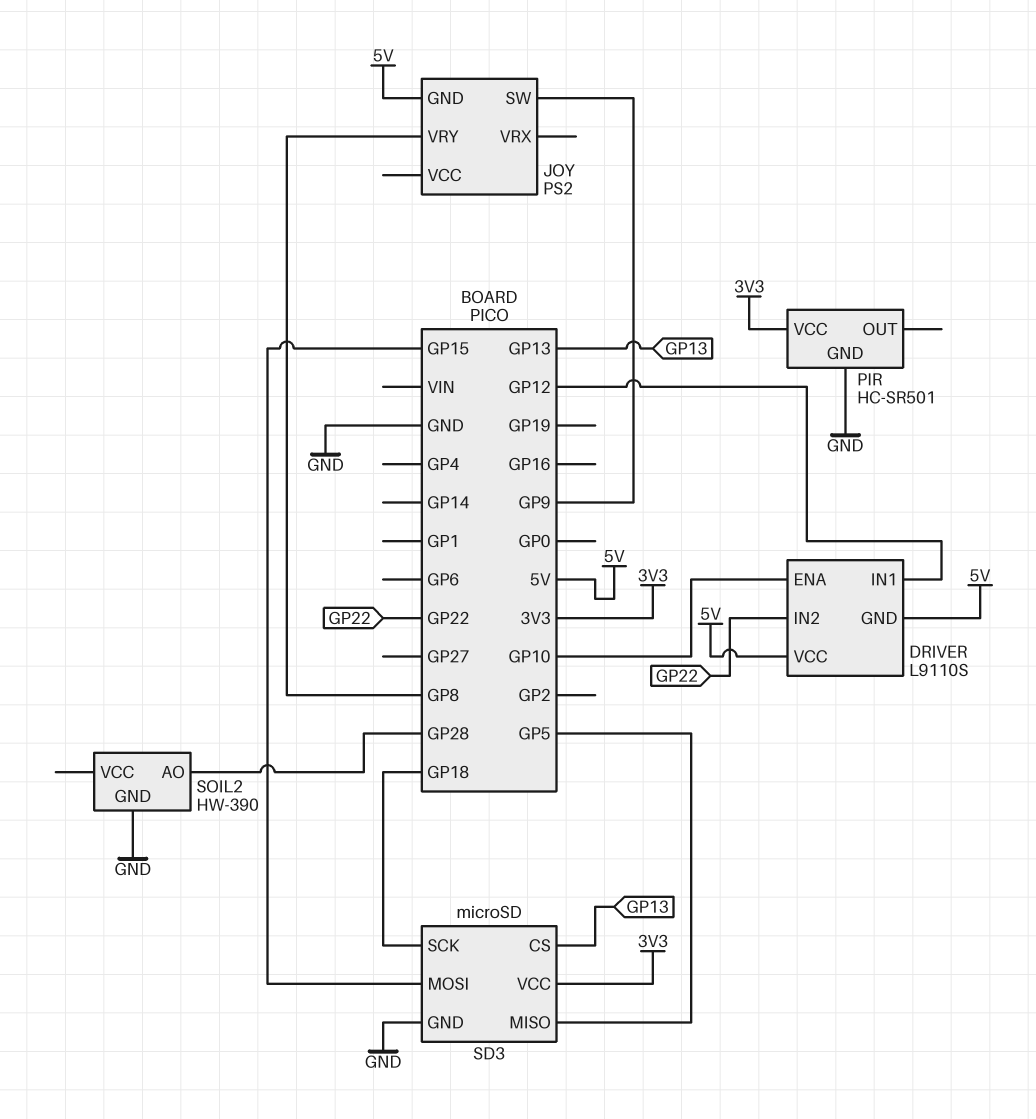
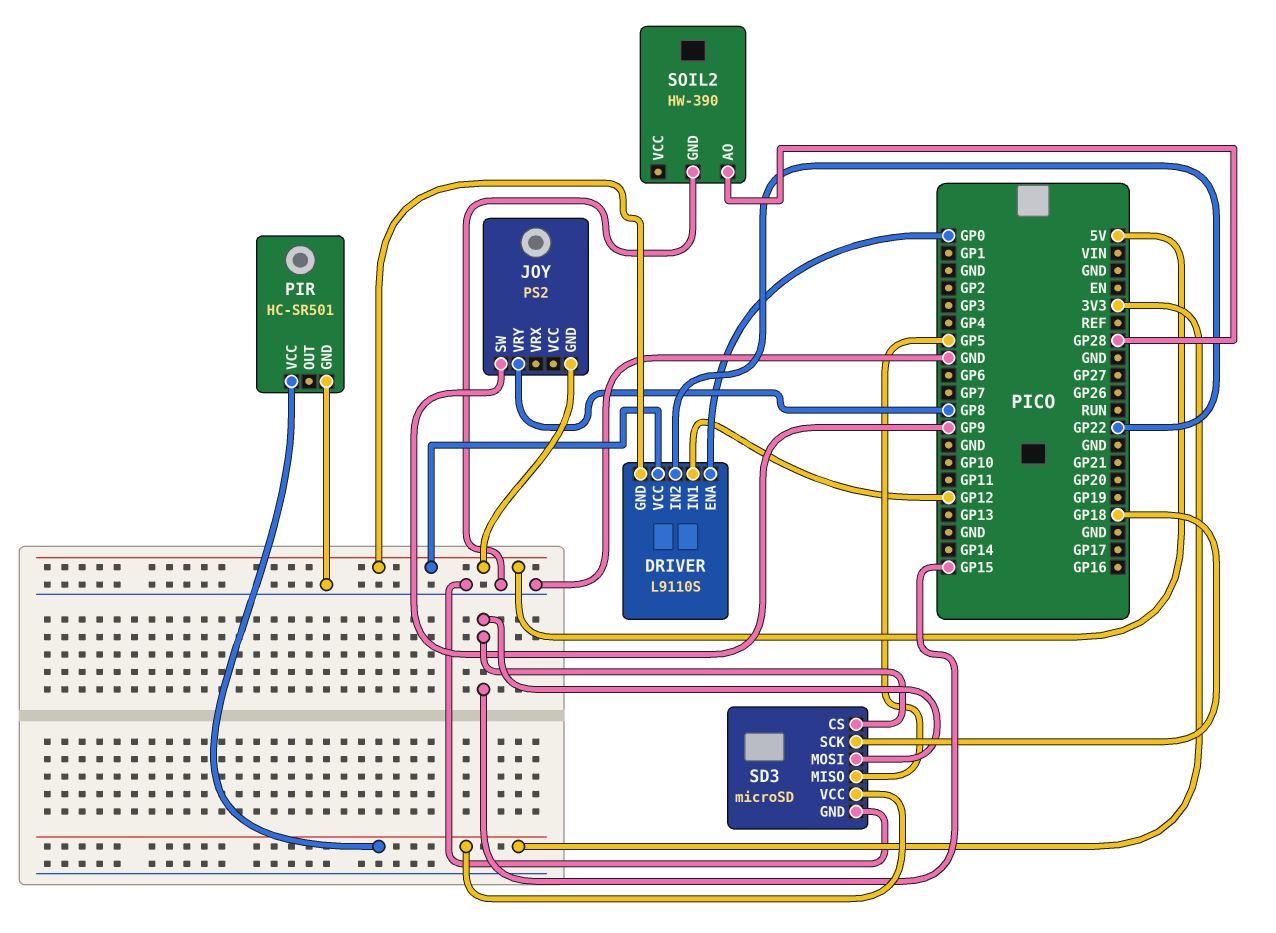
DRIVER pin ENA: GP10 -> GP0
SD3 pin CS: GP13 -> GP15

